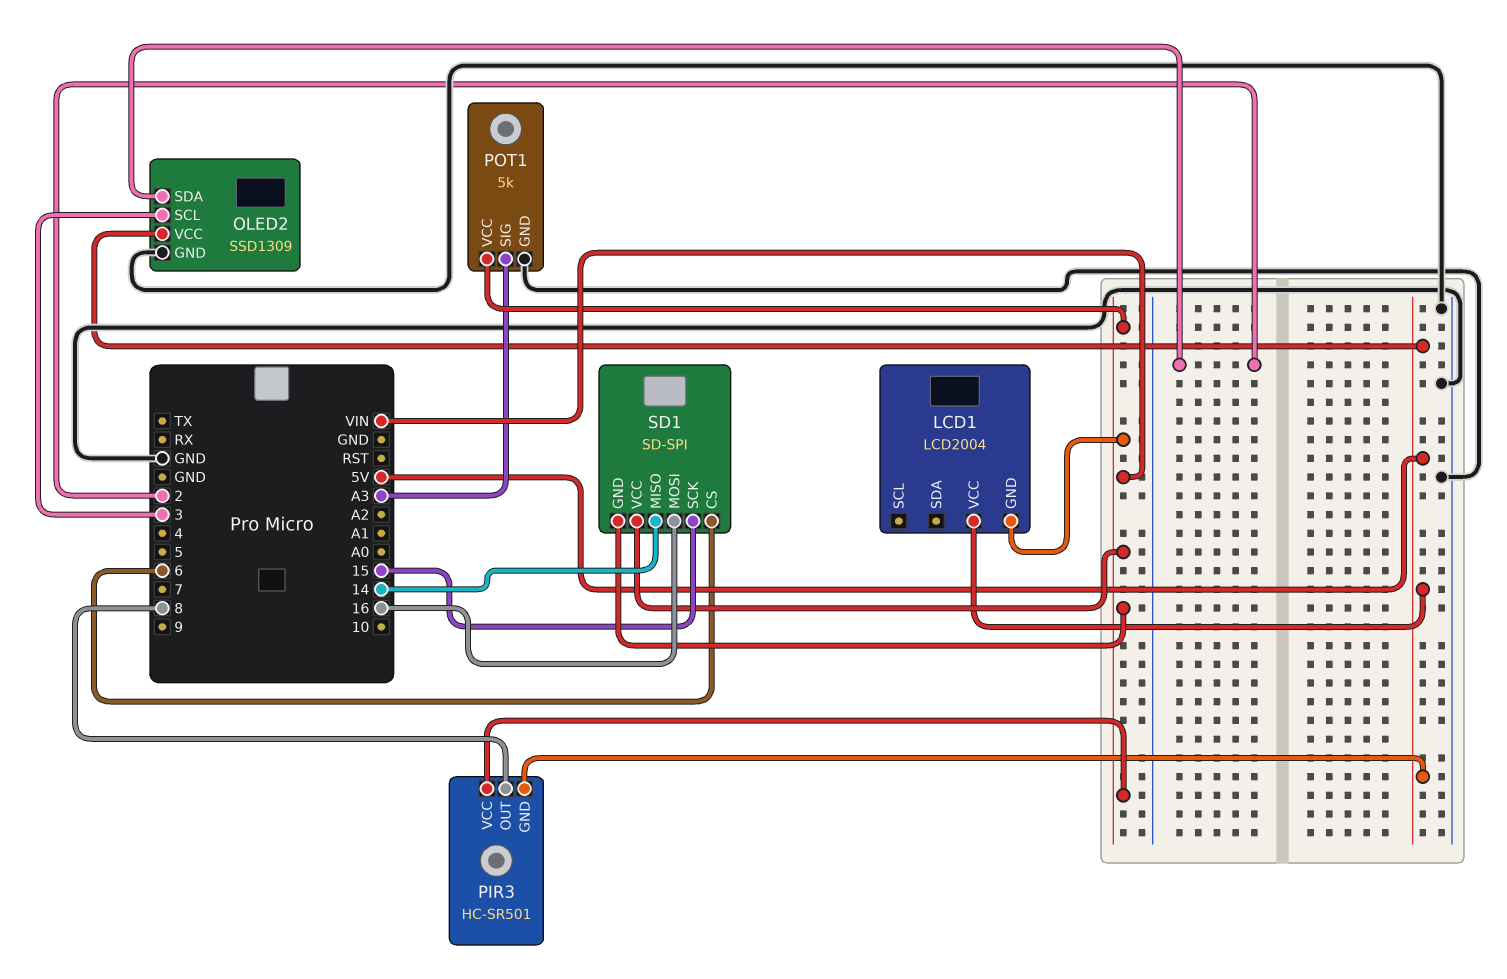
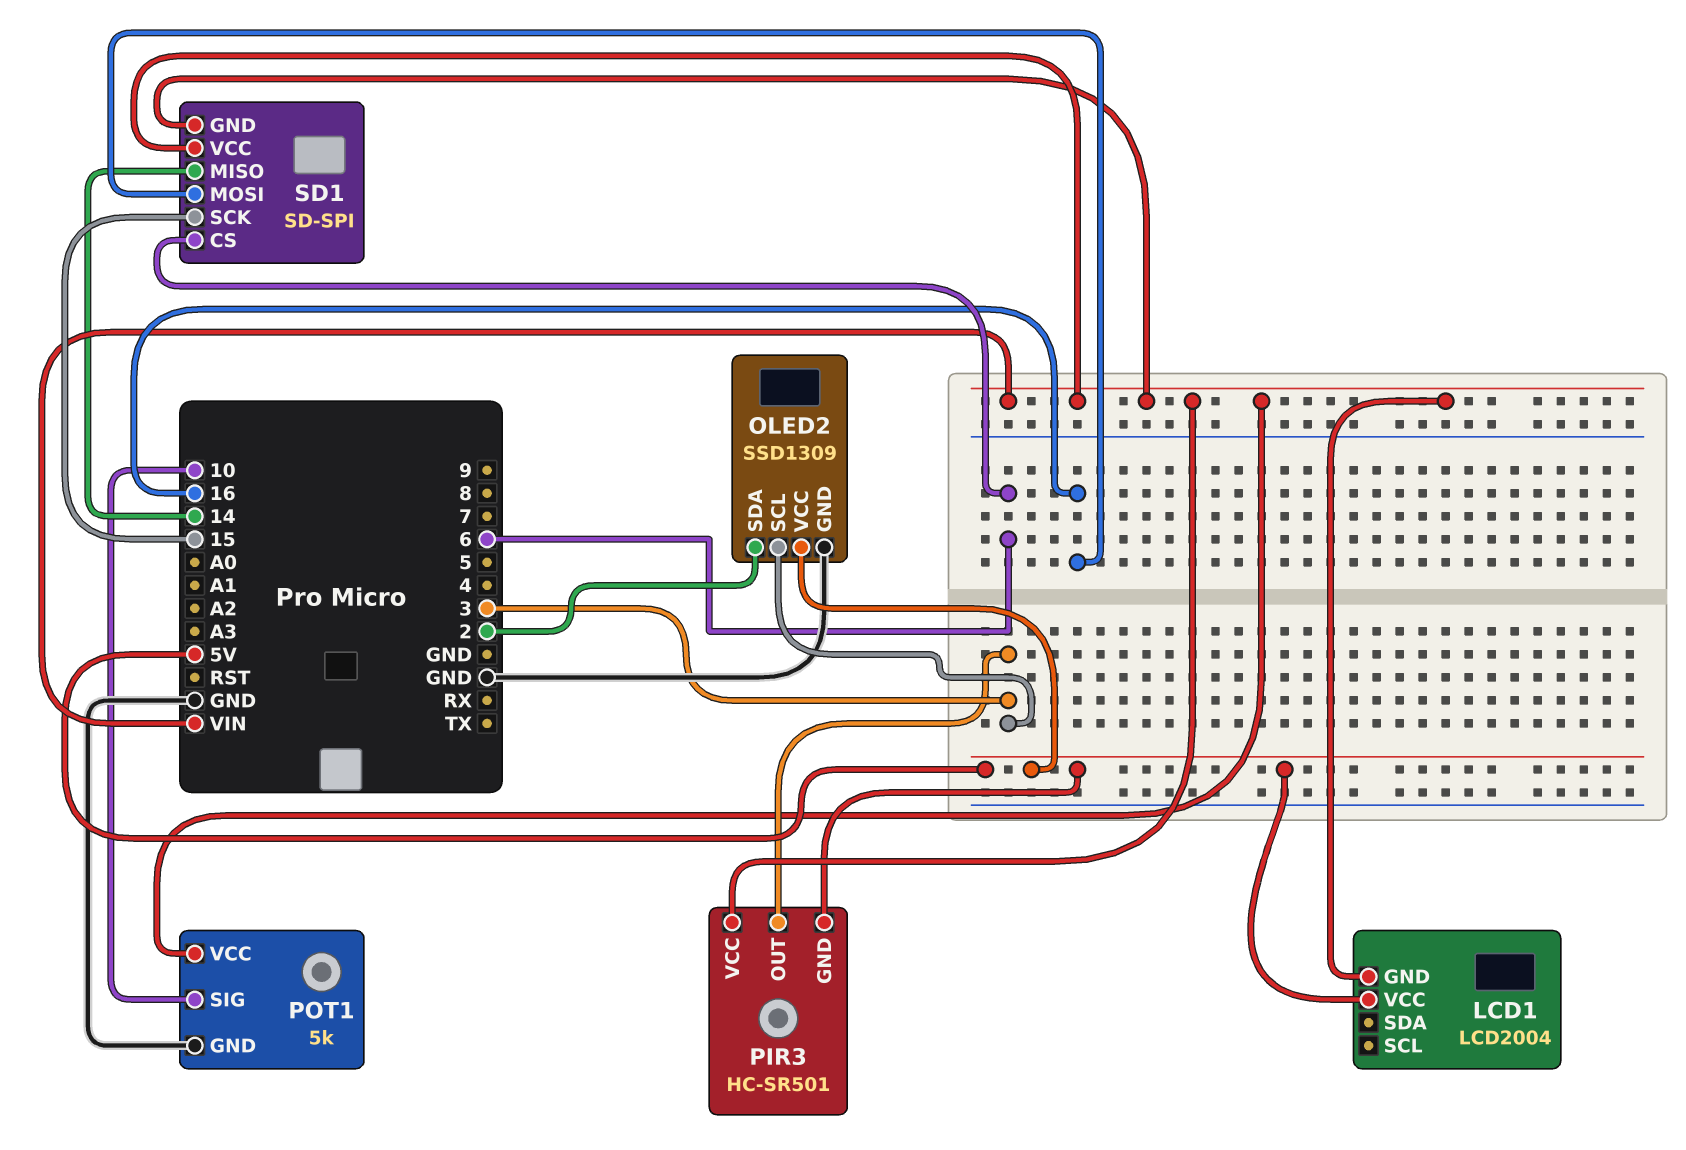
PIR3 pin OUT: 8 -> 3
POT1 pin SIG: A3 -> 10

